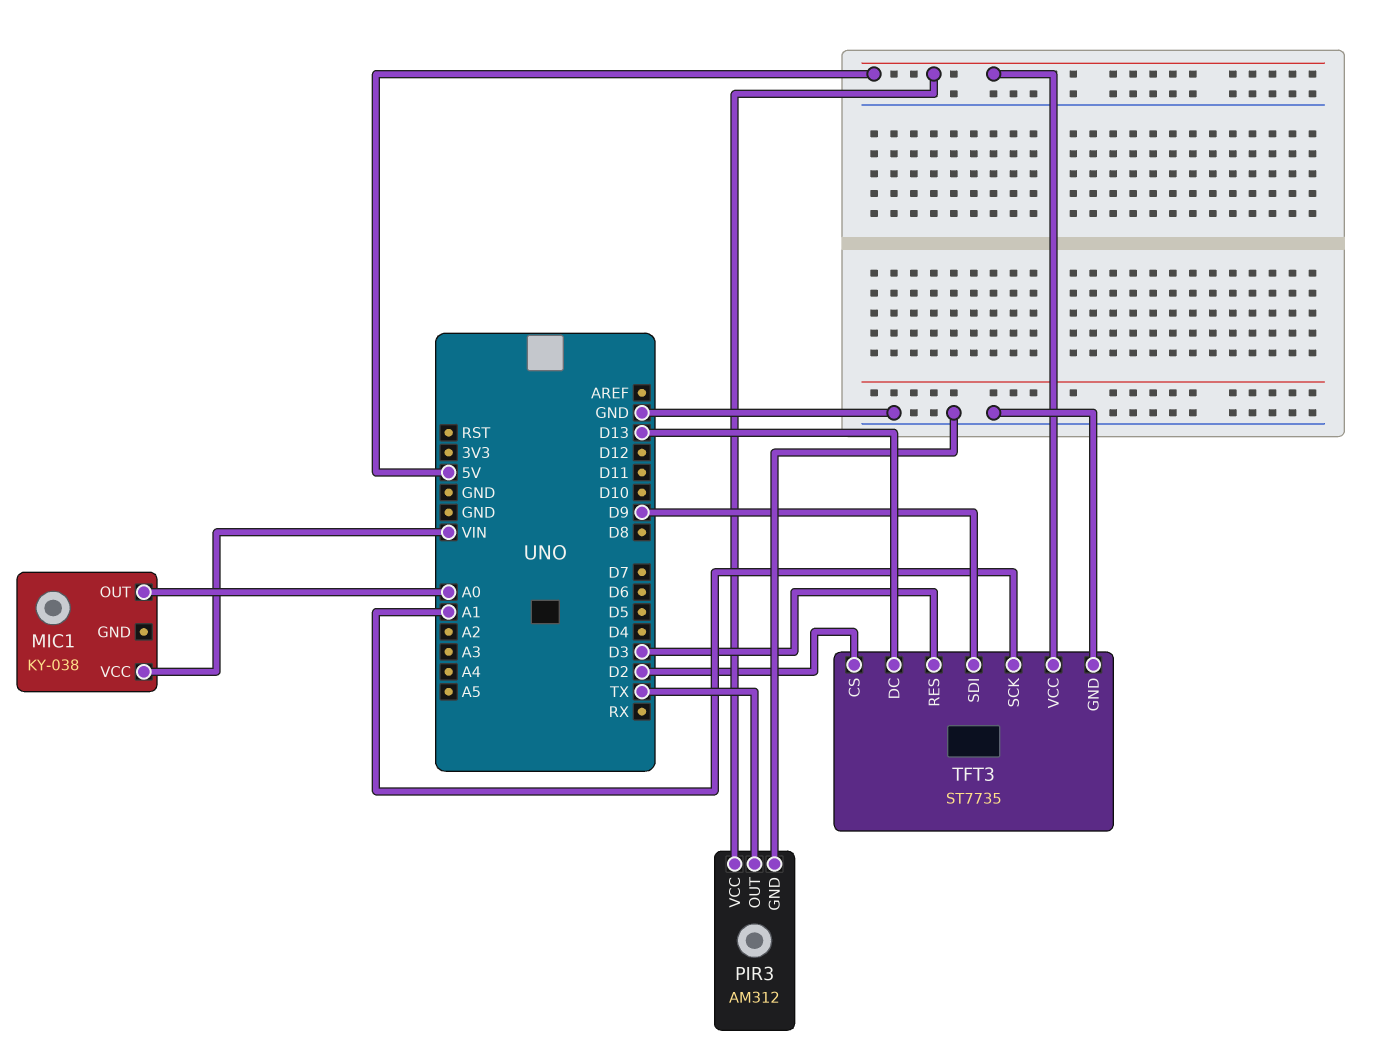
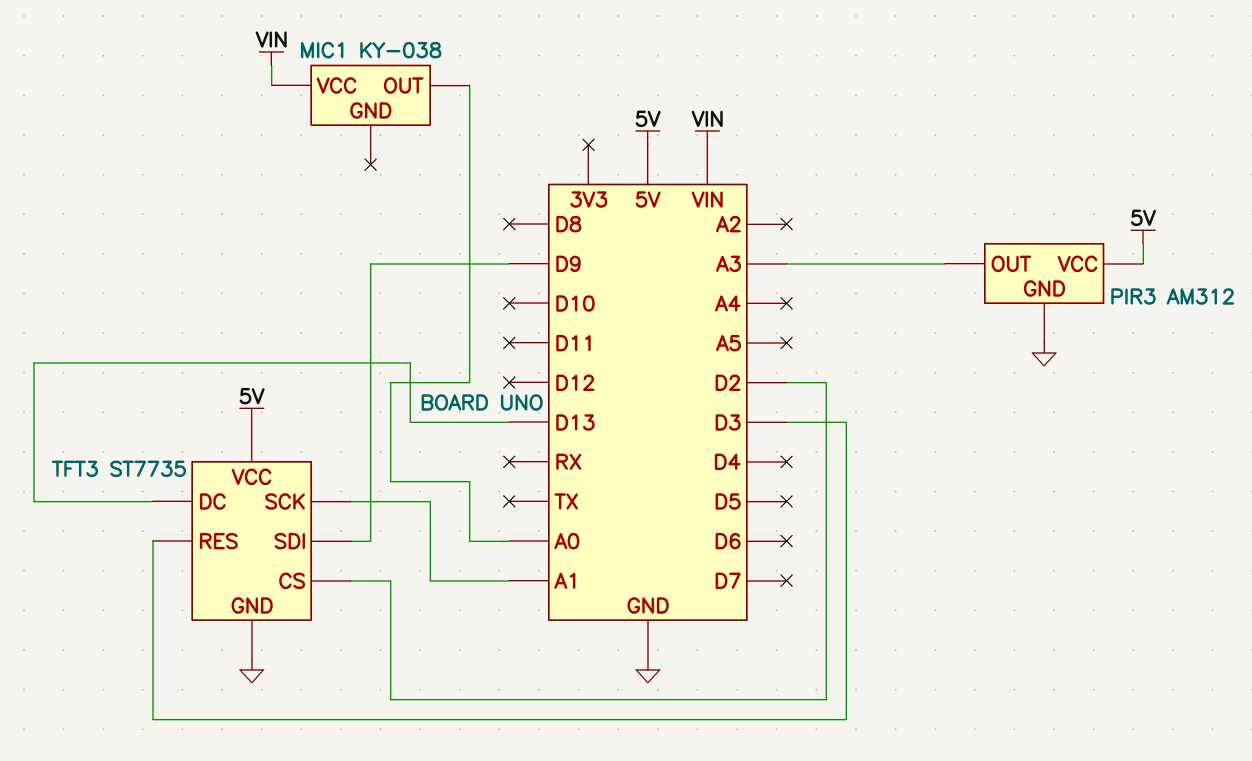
PIR3 pin OUT: TX -> A3

